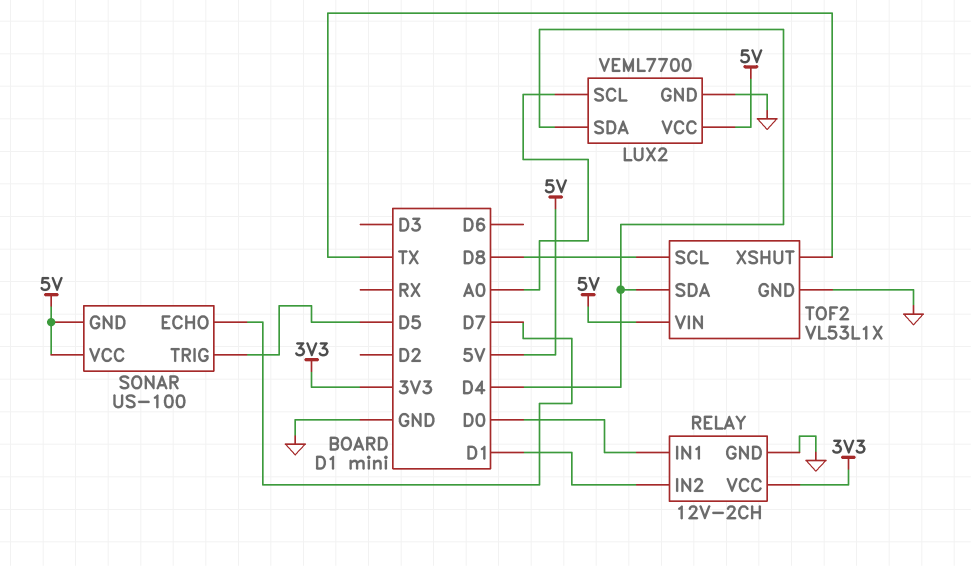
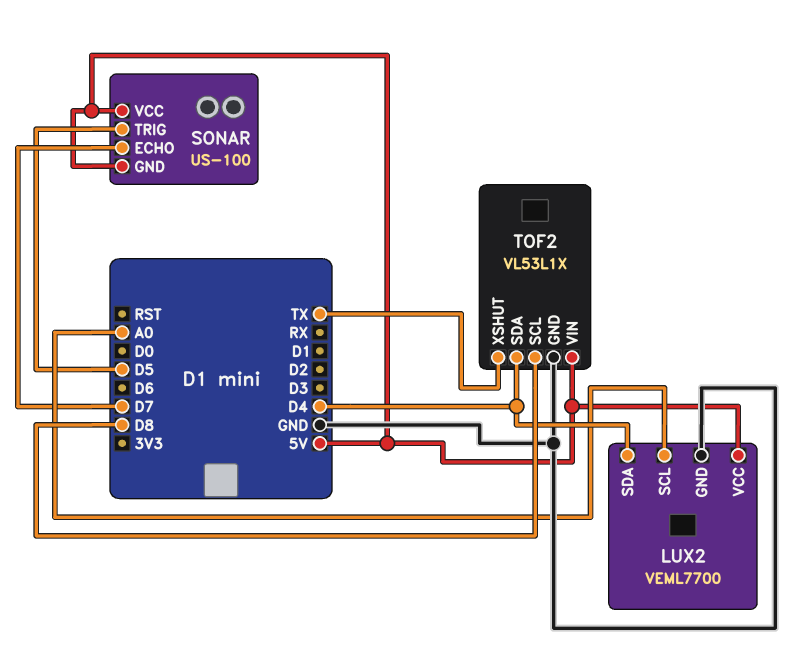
RELAY: 12V-2CH -> none
RELAY pin GND: GND -> none
RELAY pin IN1: D0 -> none
RELAY pin IN2: D1 -> none
RELAY pin VCC: 3V3 -> none

